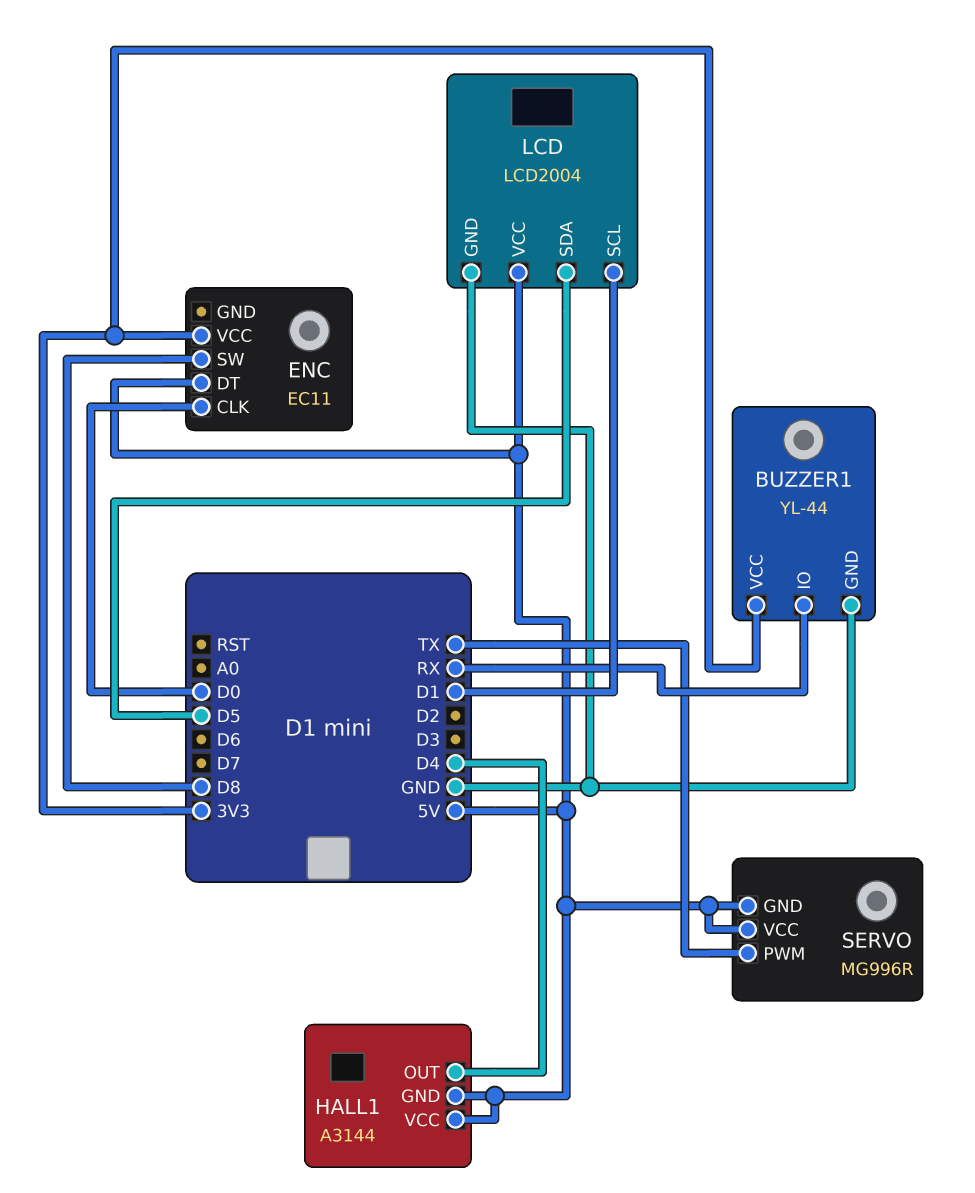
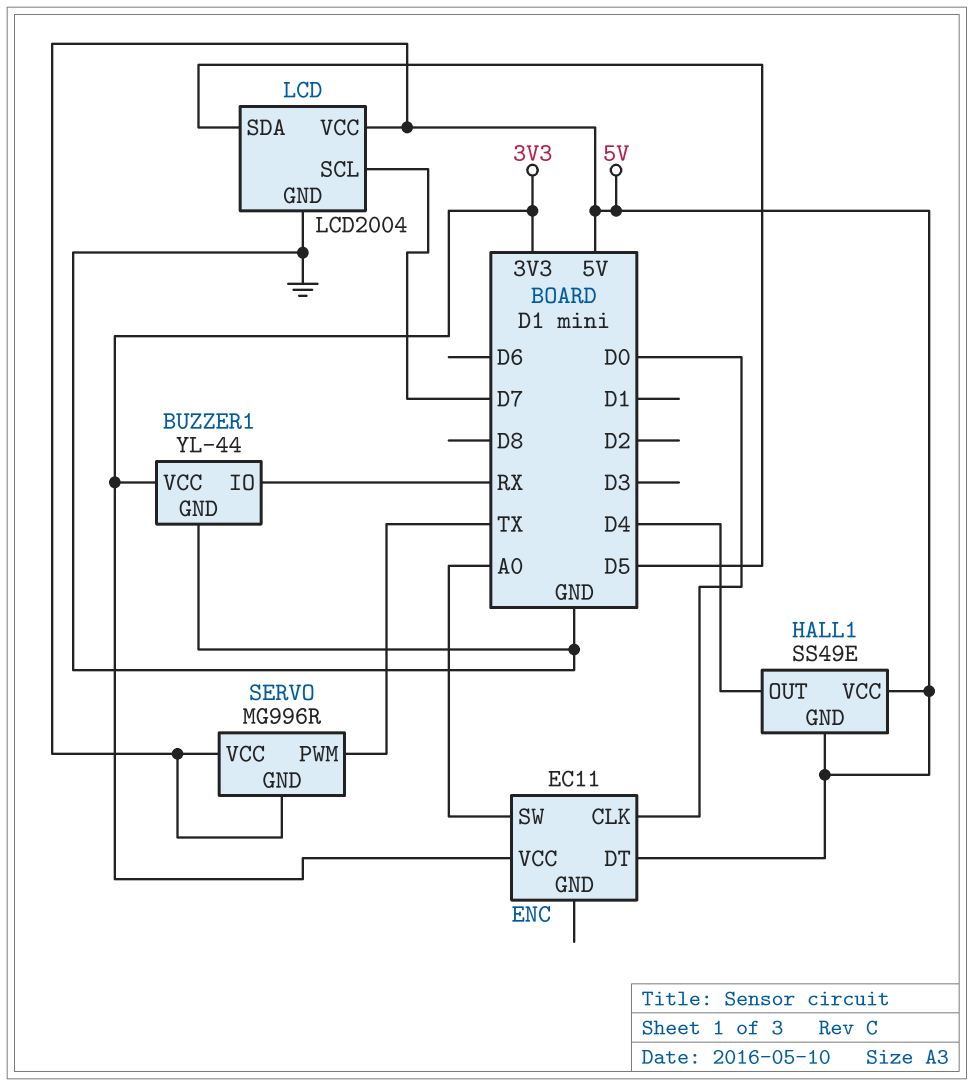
ENC pin SW: D8 -> A0
HALL1: A3144 -> SS49E
LCD pin SCL: D1 -> D7

